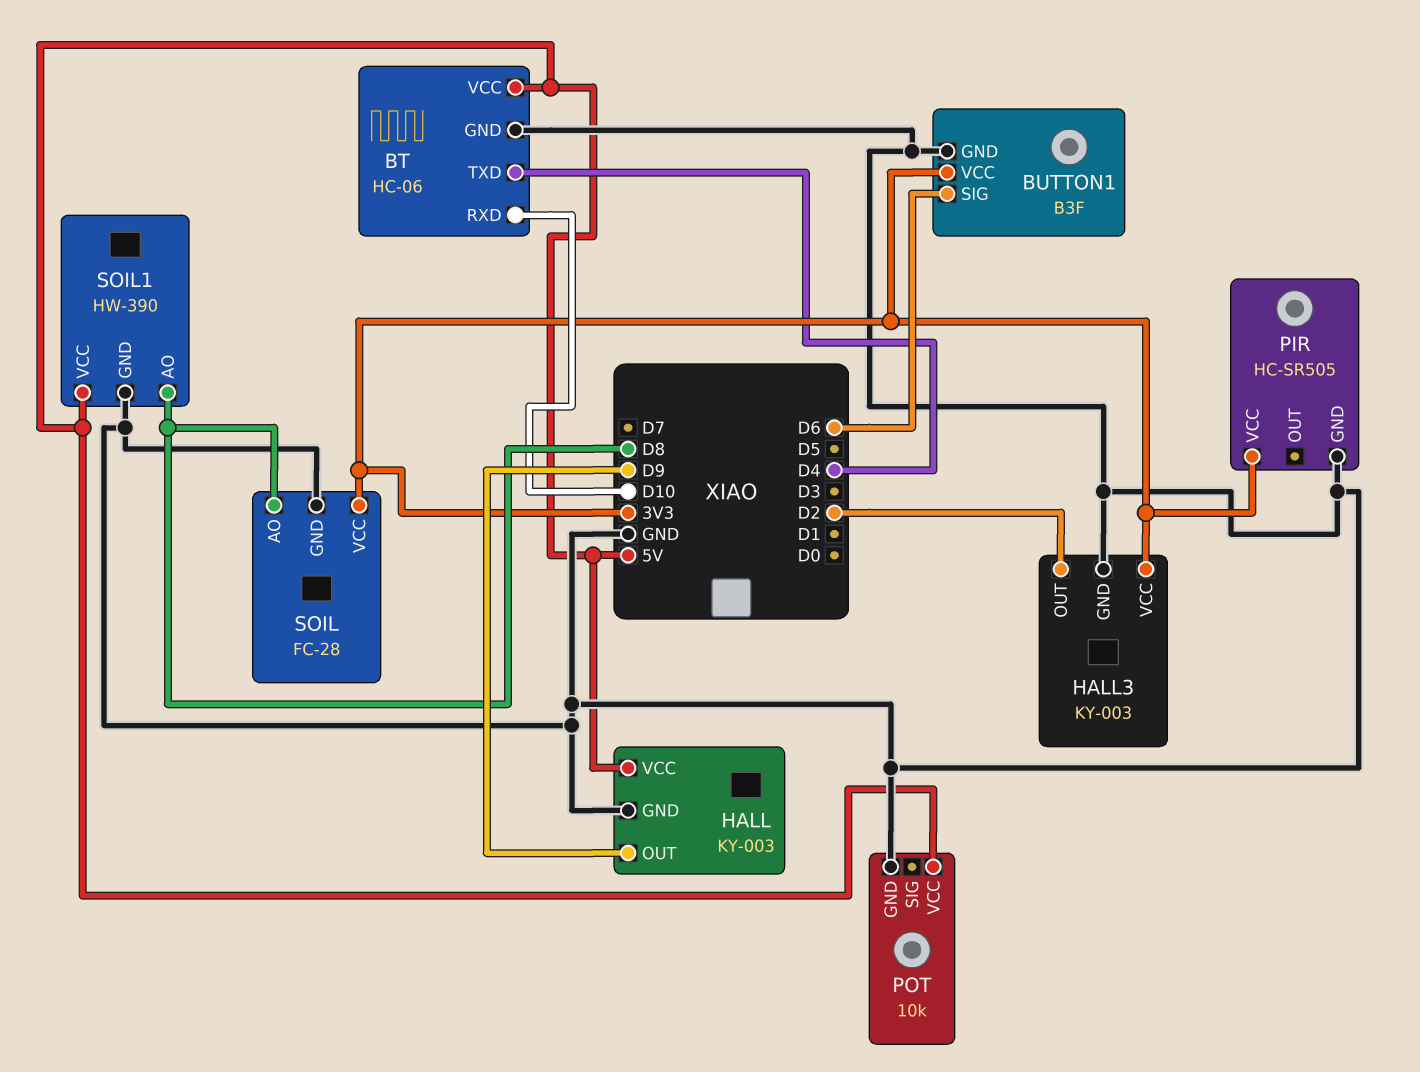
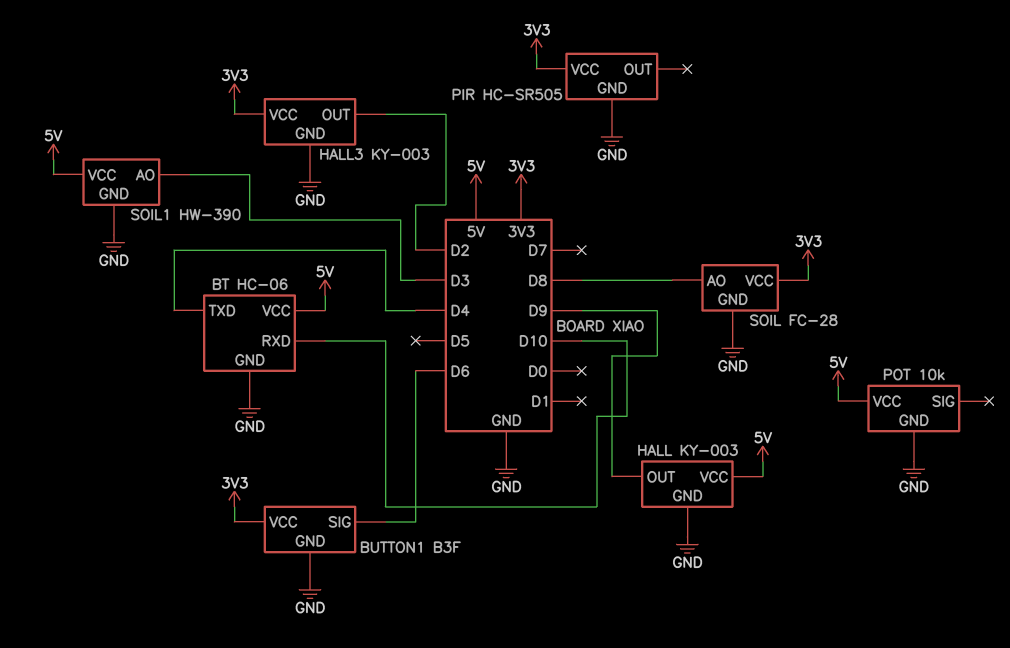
SOIL1 pin AO: D8 -> D3

